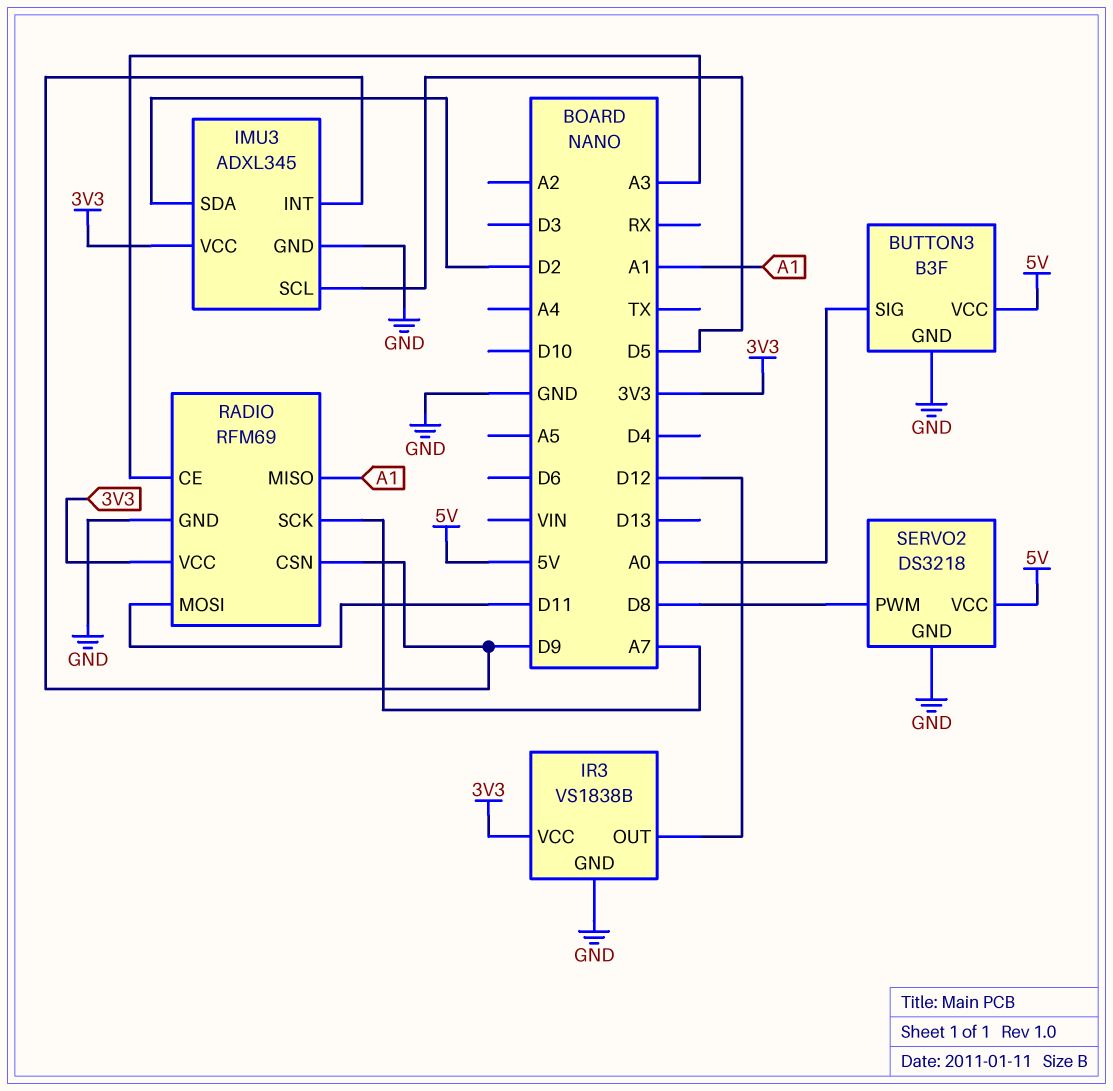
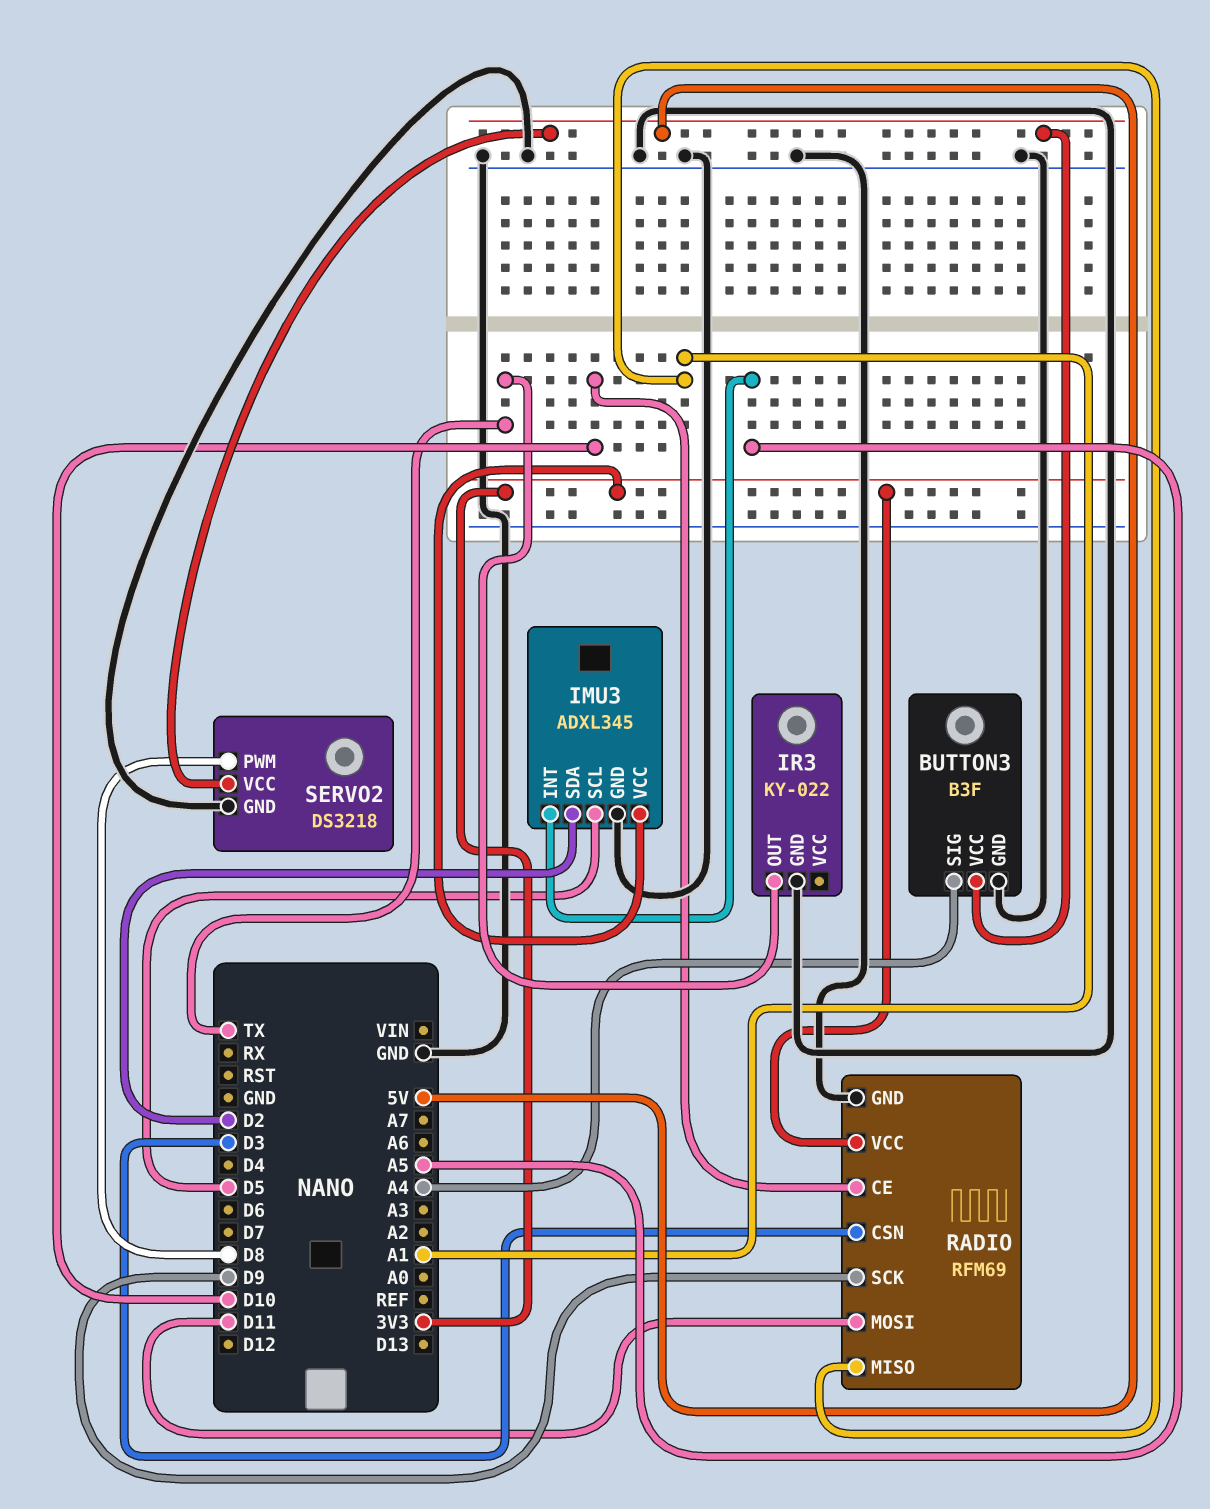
BUTTON3 pin SIG: A0 -> A4
IMU3 pin INT: D9 -> A5
IR3: VS1838B -> KY-022
IR3 pin OUT: D12 -> TX
IR3 pin VCC: 3V3 -> none
RADIO pin CE: A3 -> D10
RADIO pin CSN: D9 -> D3
RADIO pin SCK: A7 -> D9

